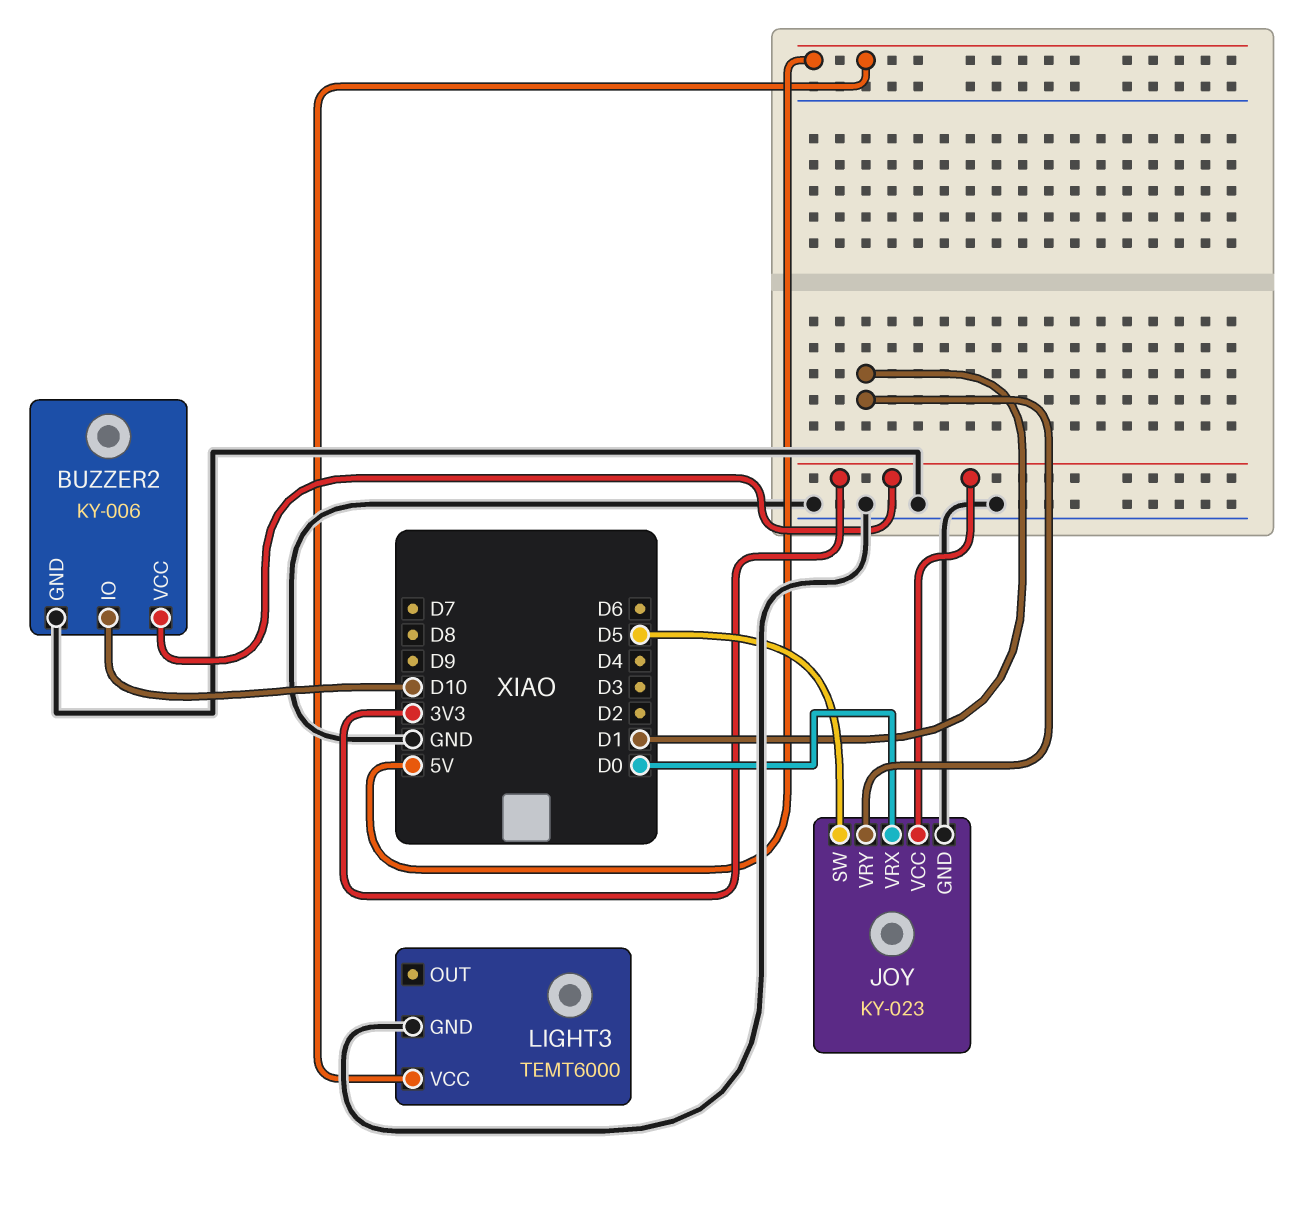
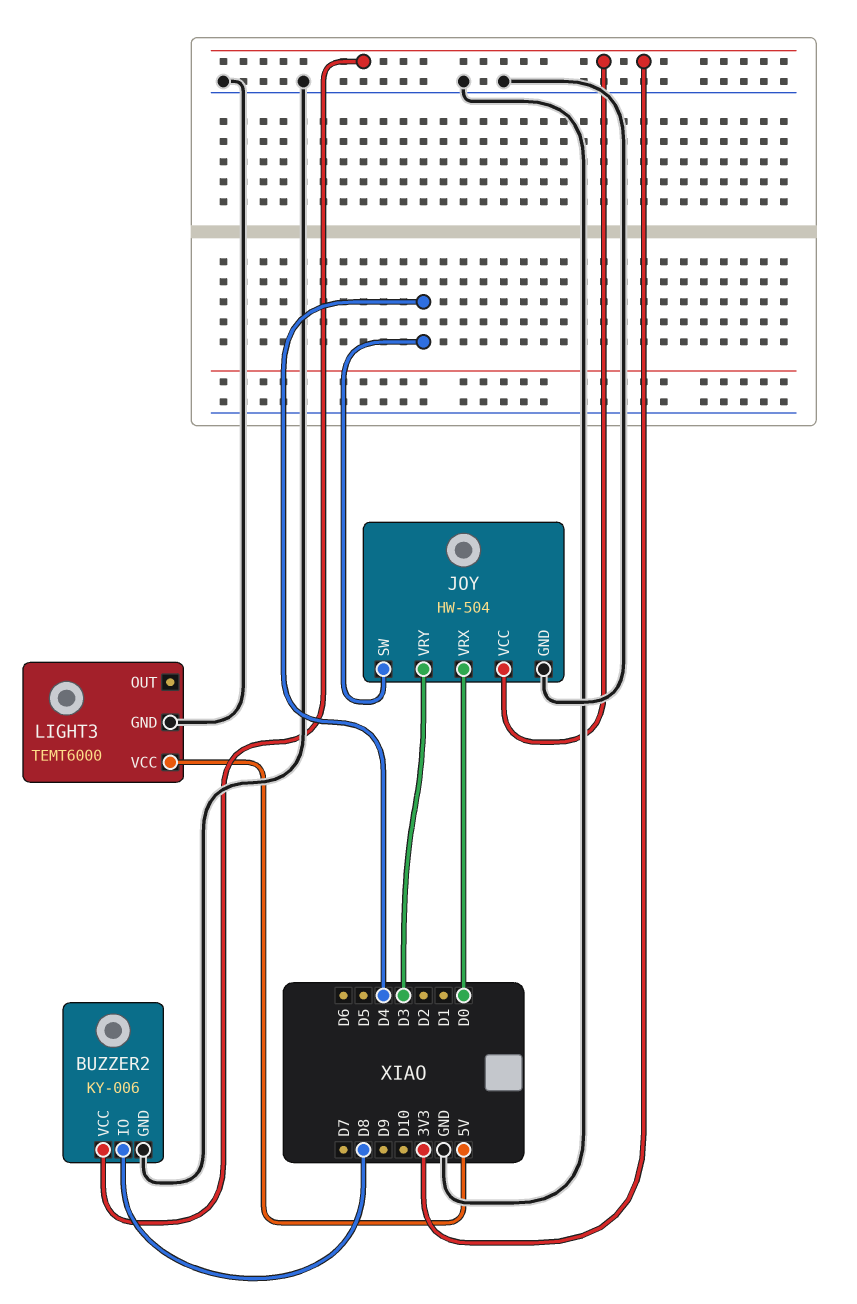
BUZZER2 pin IO: D10 -> D8
JOY: KY-023 -> HW-504
JOY pin SW: D5 -> D4
JOY pin VRY: D1 -> D3

